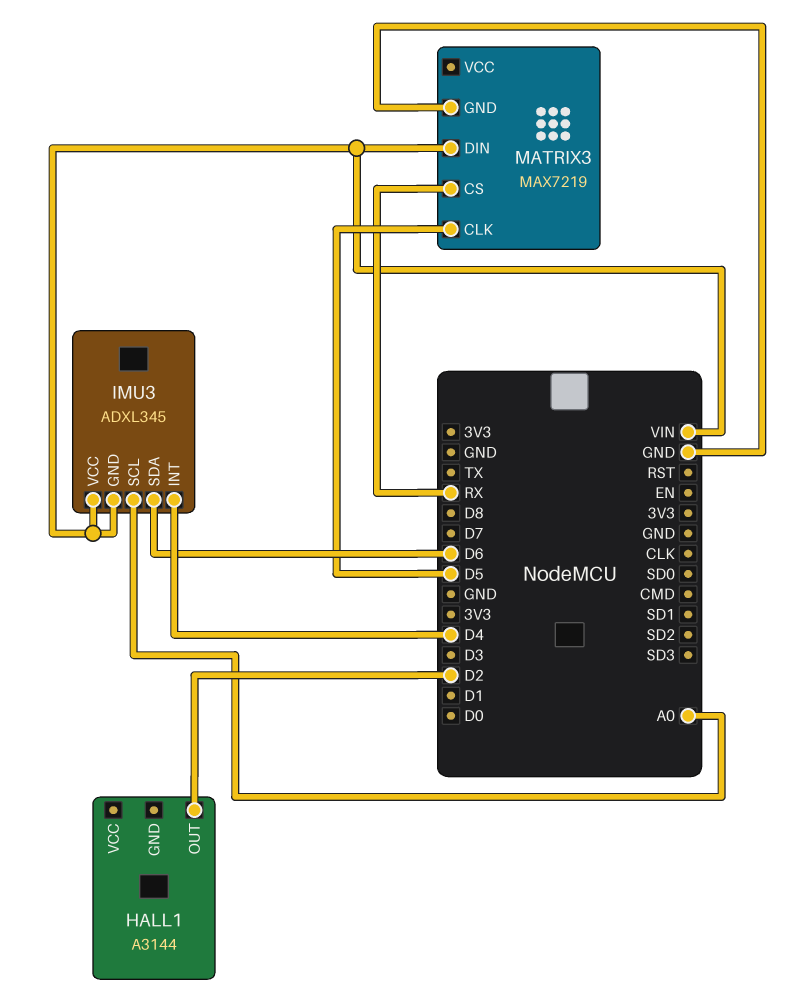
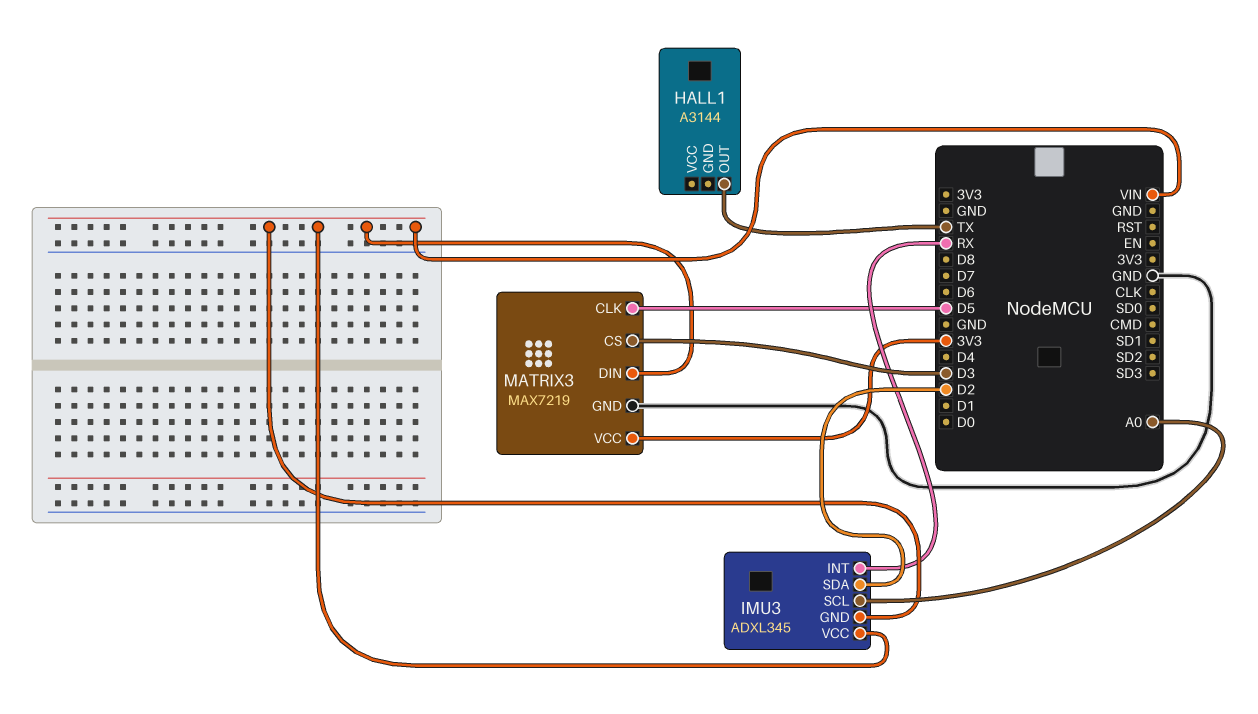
HALL1 pin OUT: D2 -> TX
IMU3 pin INT: D4 -> RX
IMU3 pin SDA: D6 -> D2
MATRIX3 pin CS: RX -> D3
MATRIX3 pin VCC: none -> 3V3

